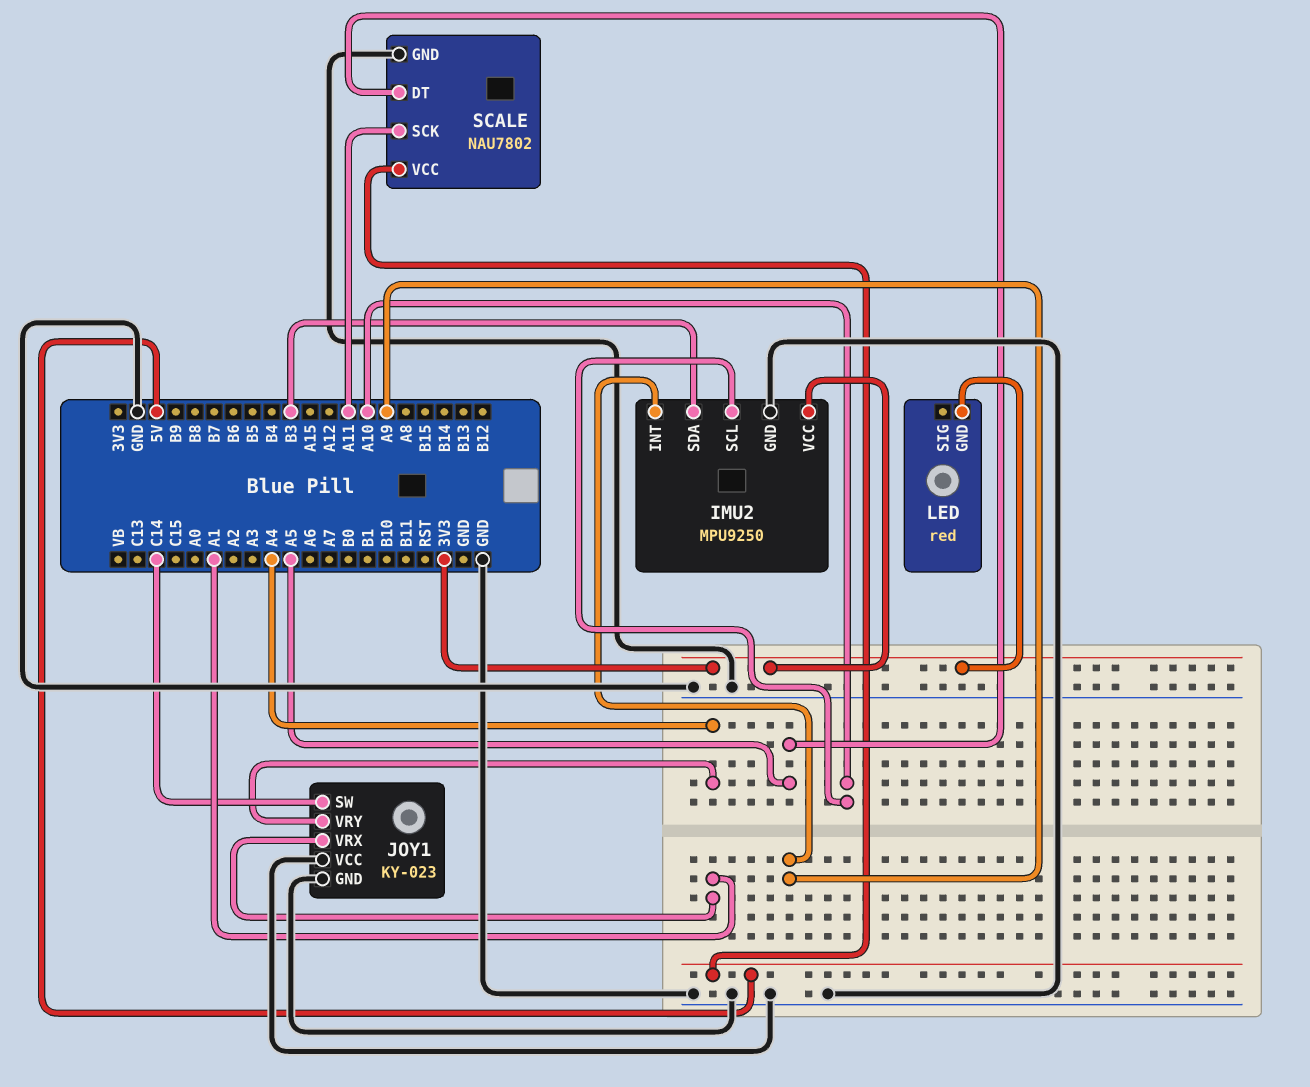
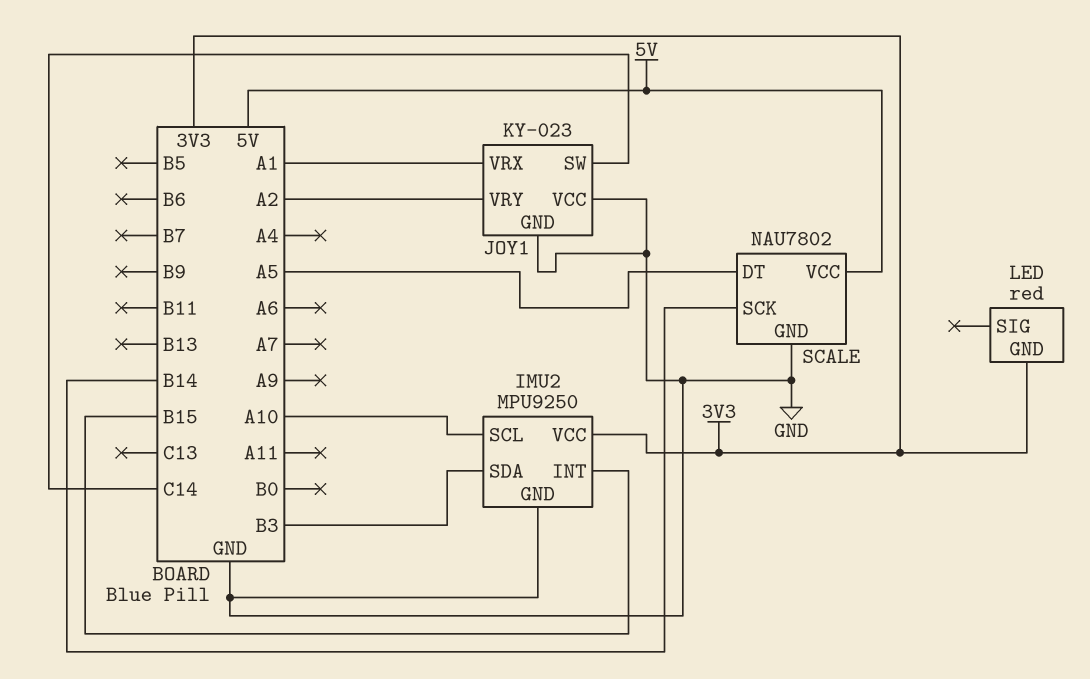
IMU2 pin INT: A9 -> B15
JOY1 pin VRY: A4 -> A2
SCALE pin SCK: A11 -> B14

